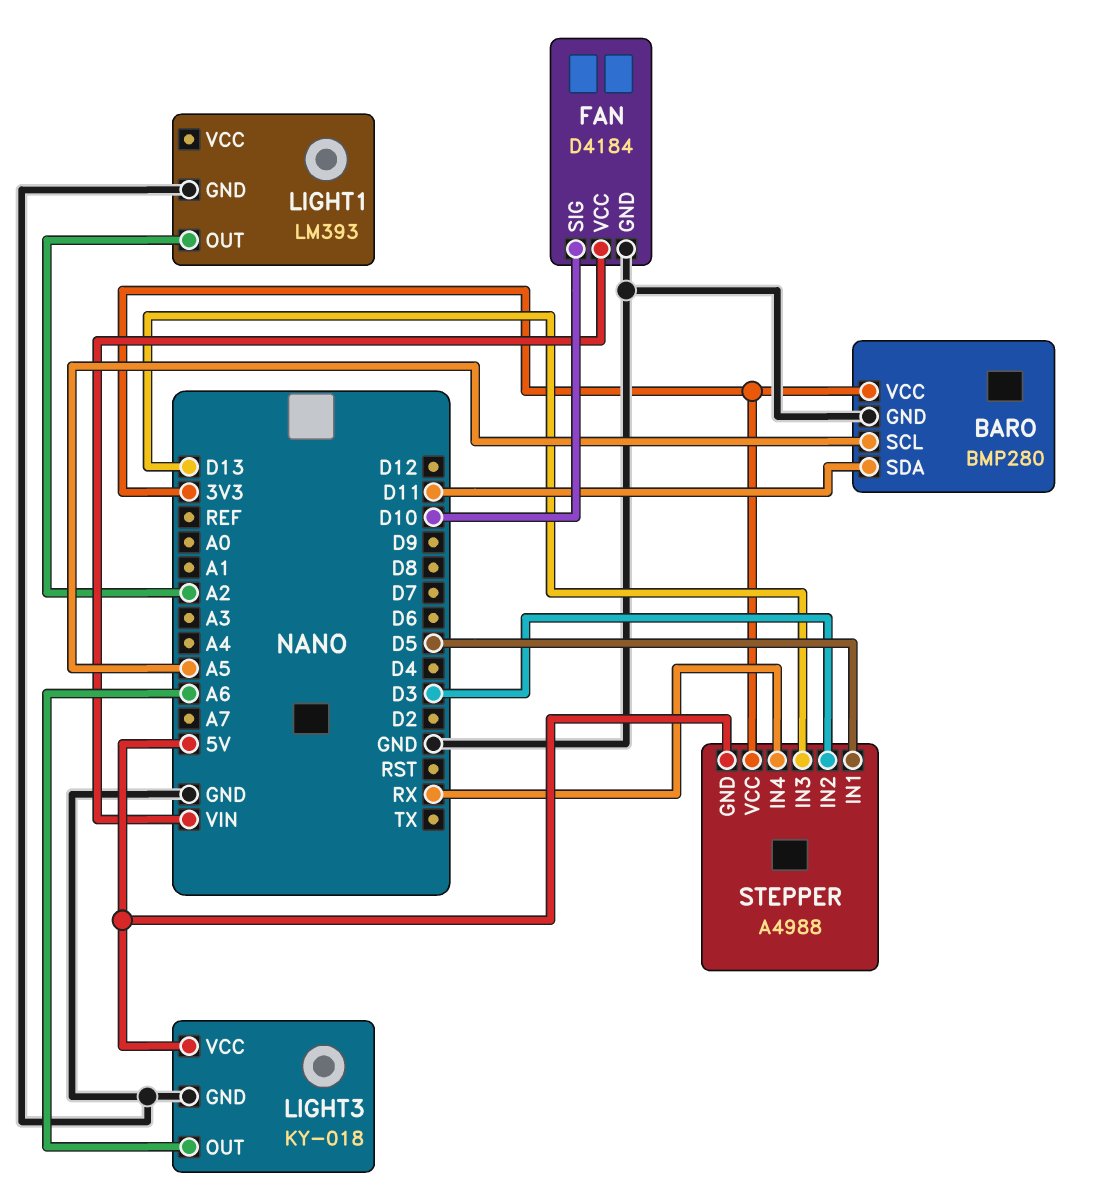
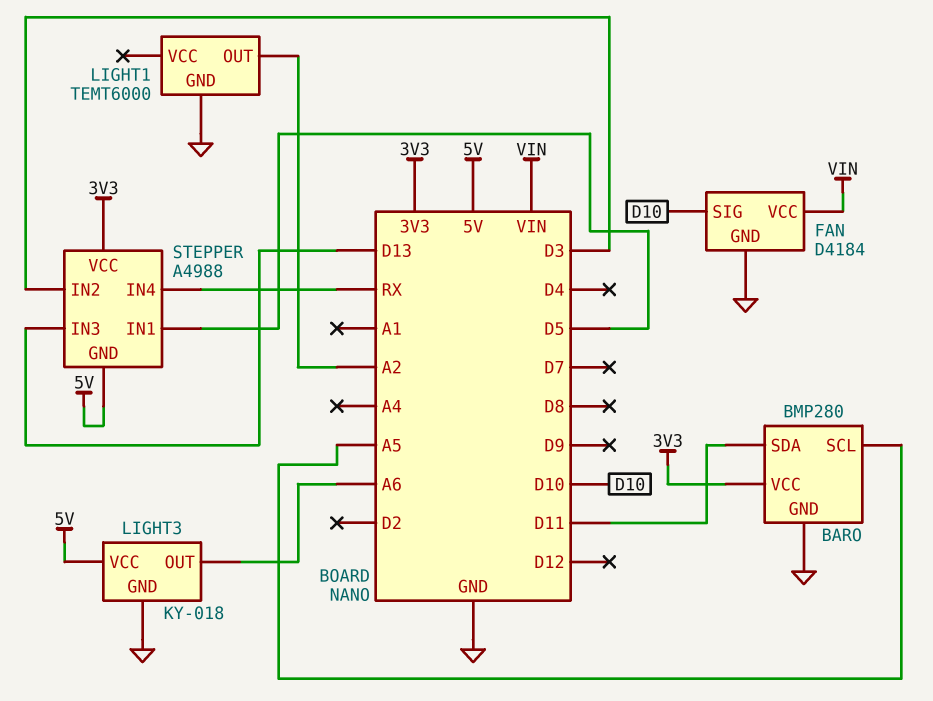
LIGHT1: LM393 -> TEMT6000

